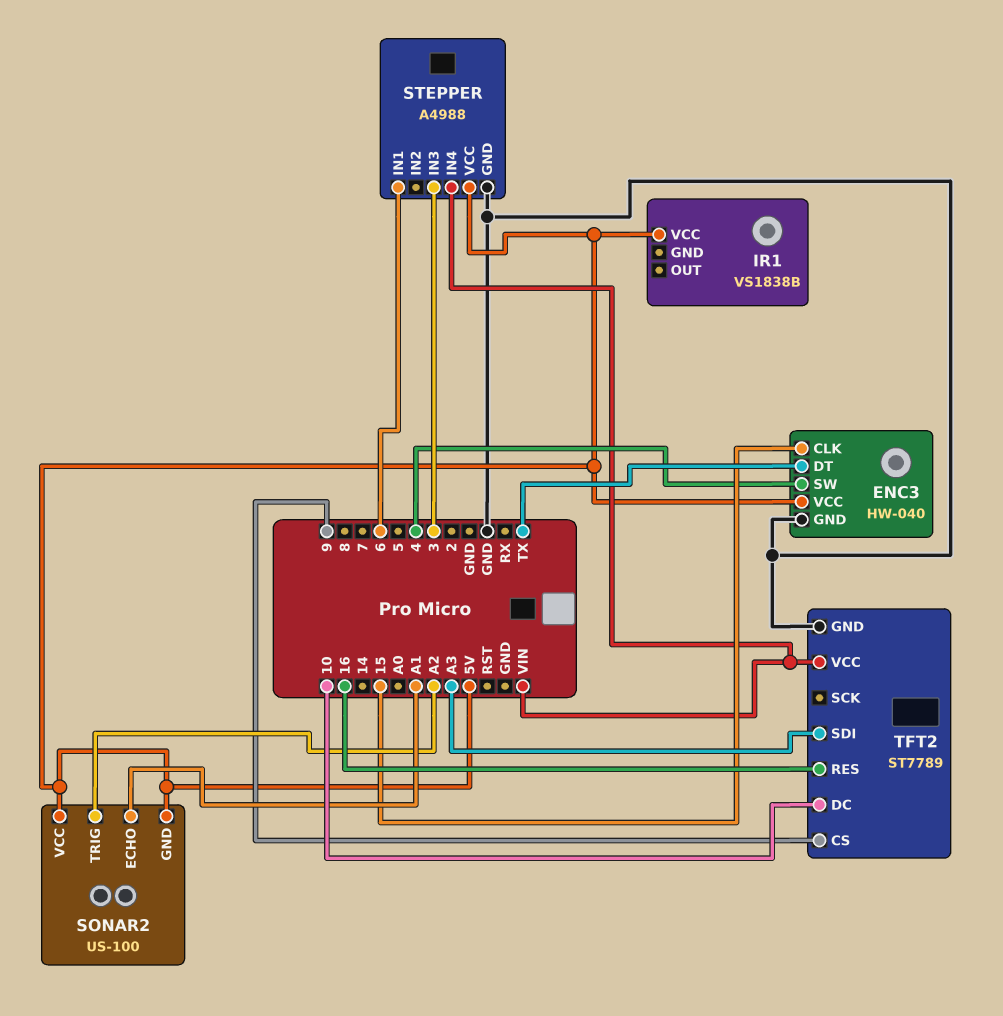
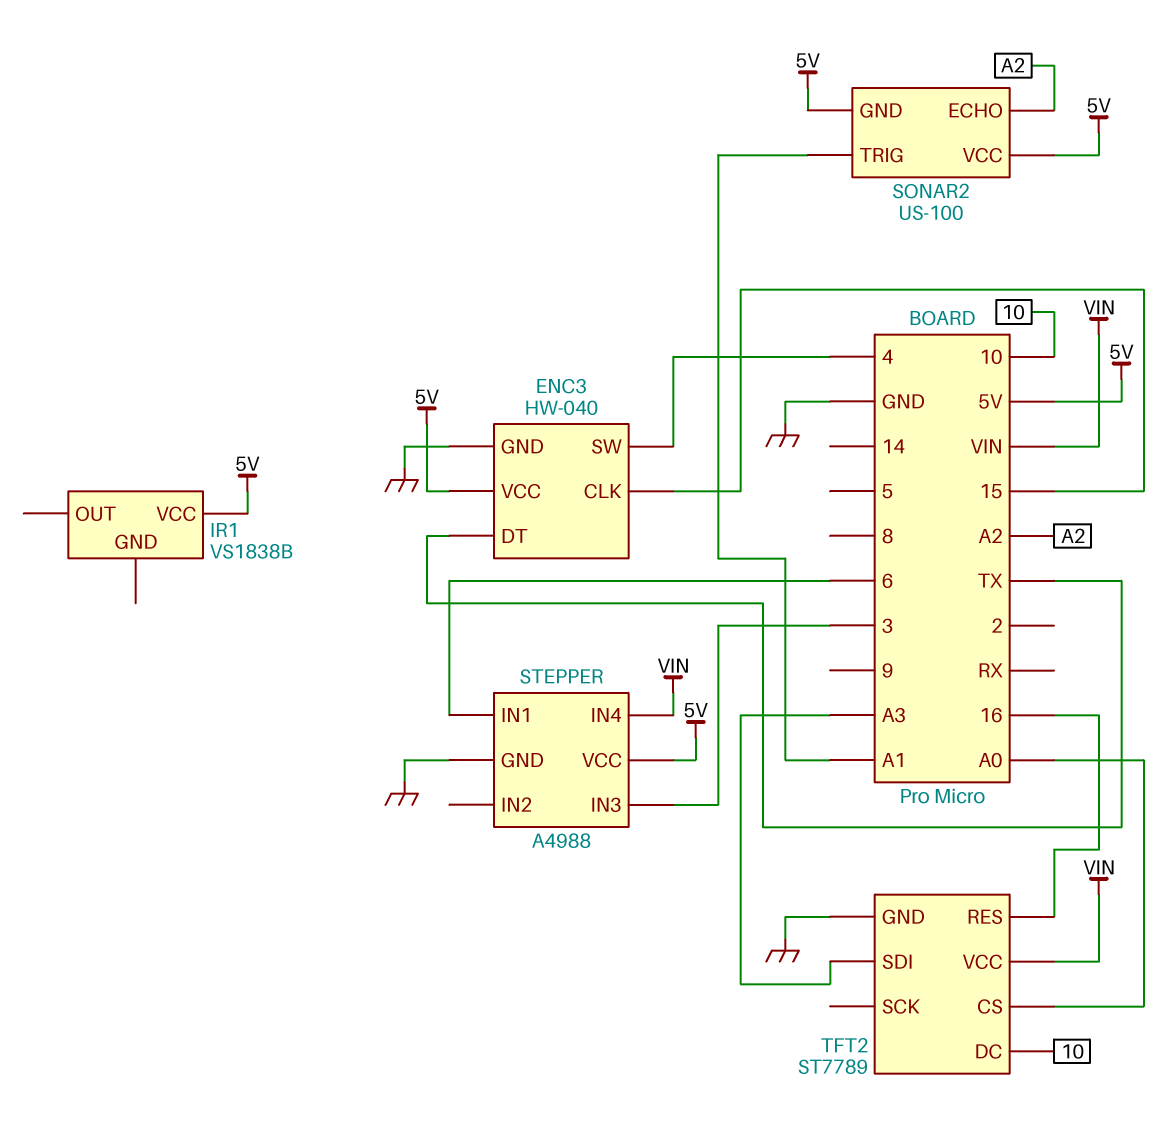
SONAR2 pin ECHO: A1 -> A2
SONAR2 pin TRIG: A2 -> A1
TFT2 pin CS: 9 -> A0

